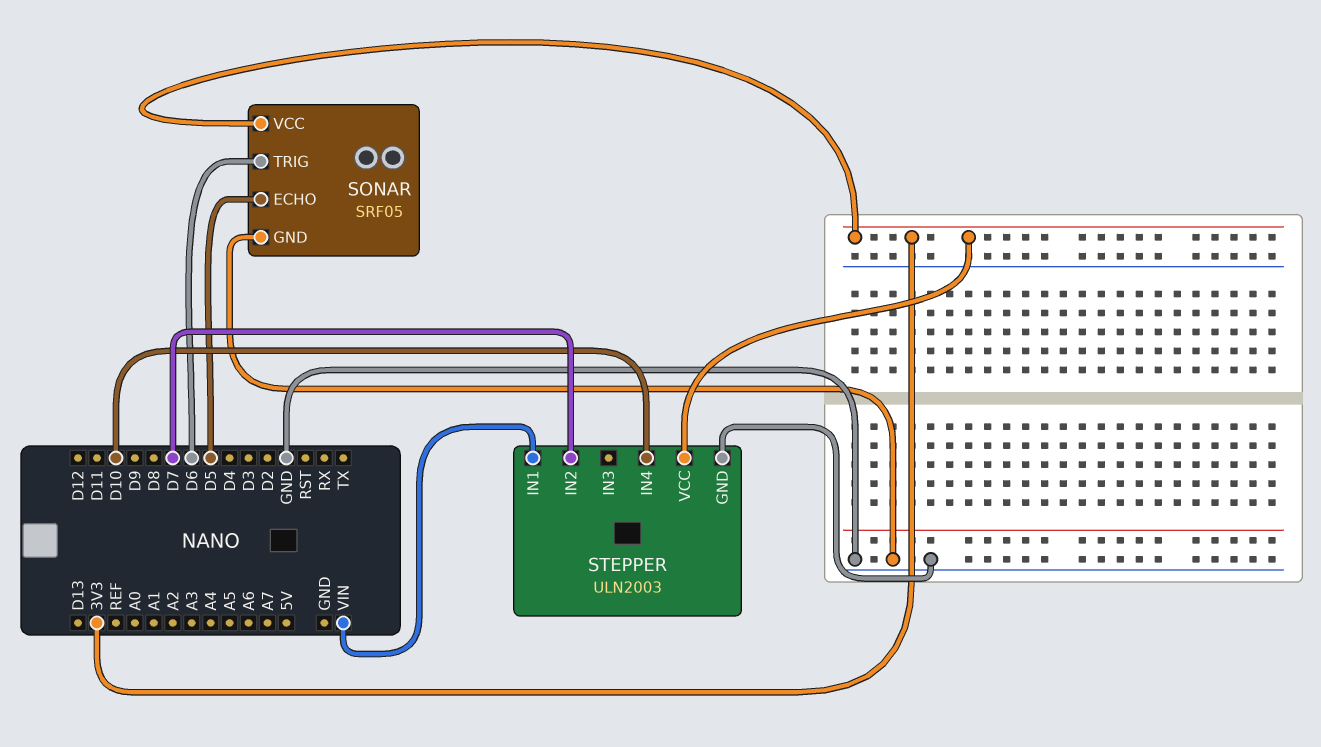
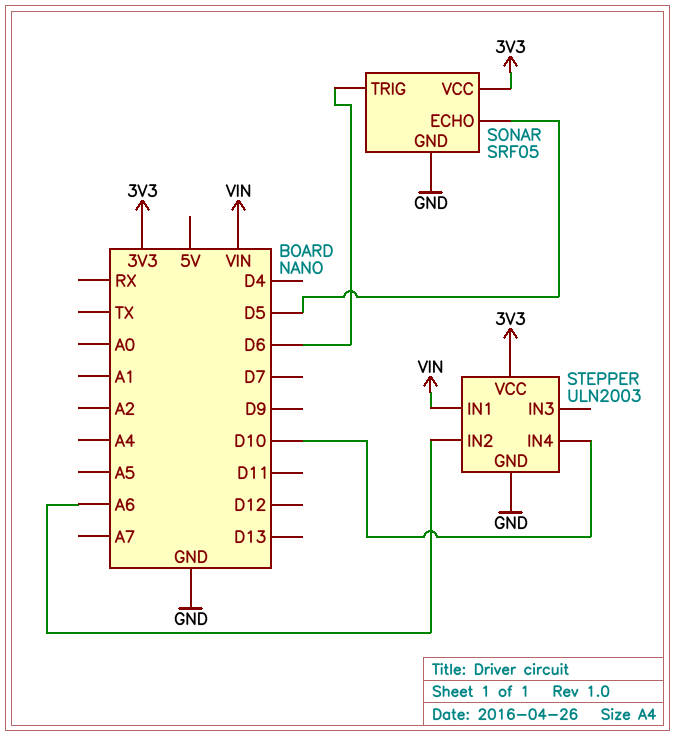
STEPPER pin IN2: D7 -> A6

